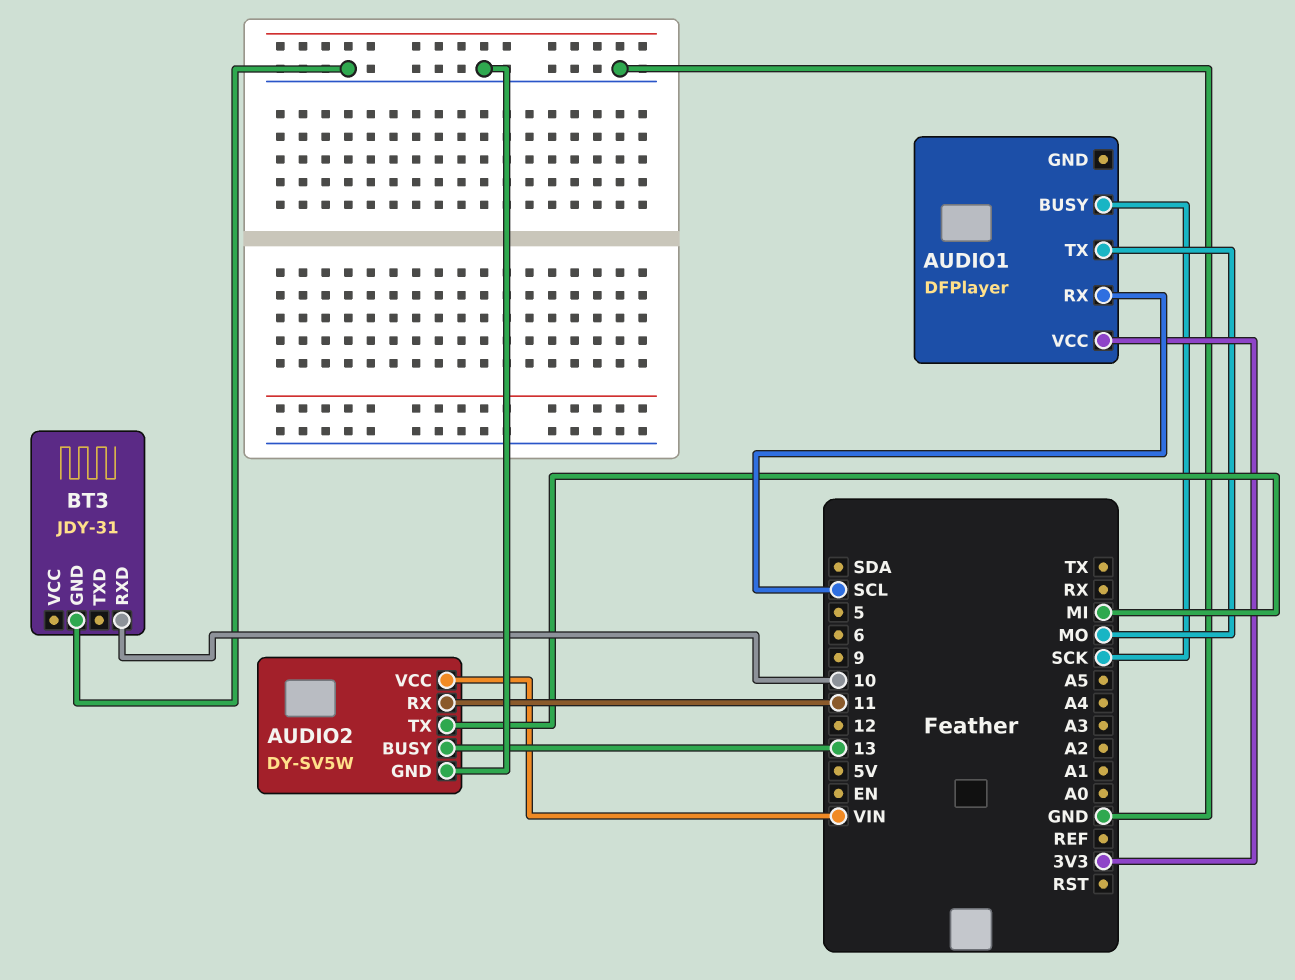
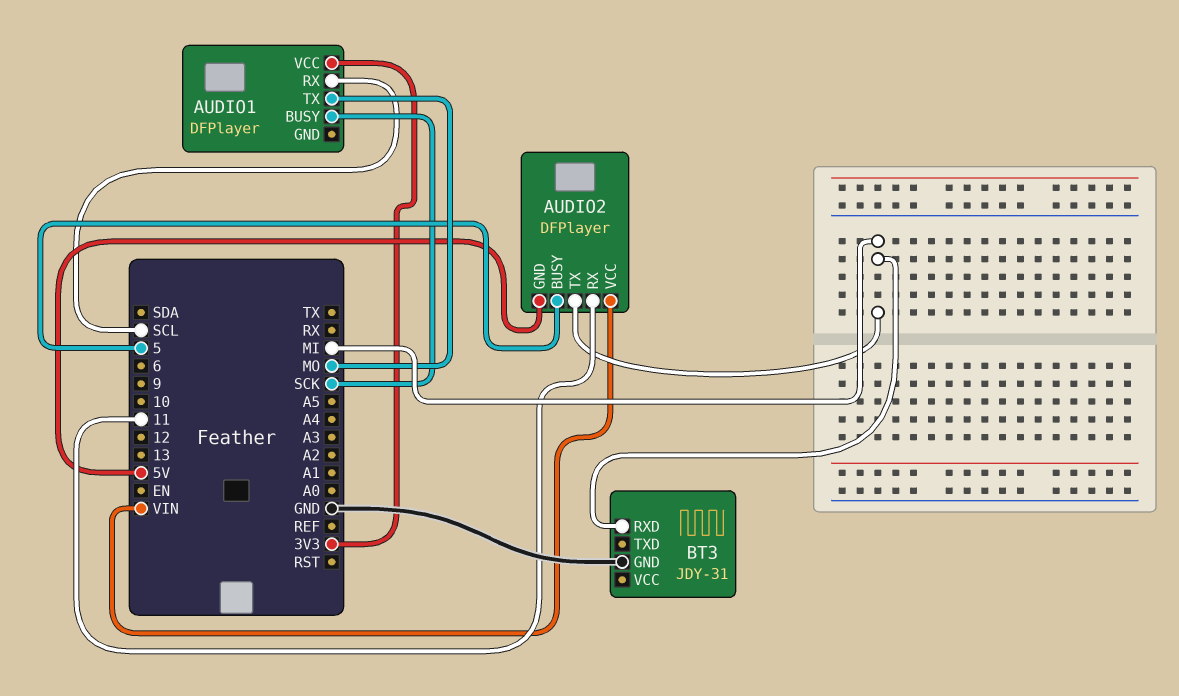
AUDIO2: DY-SV5W -> DFPlayer
AUDIO2 pin BUSY: 13 -> 5
AUDIO2 pin GND: GND -> 5V
BT3 pin RXD: 10 -> MI

